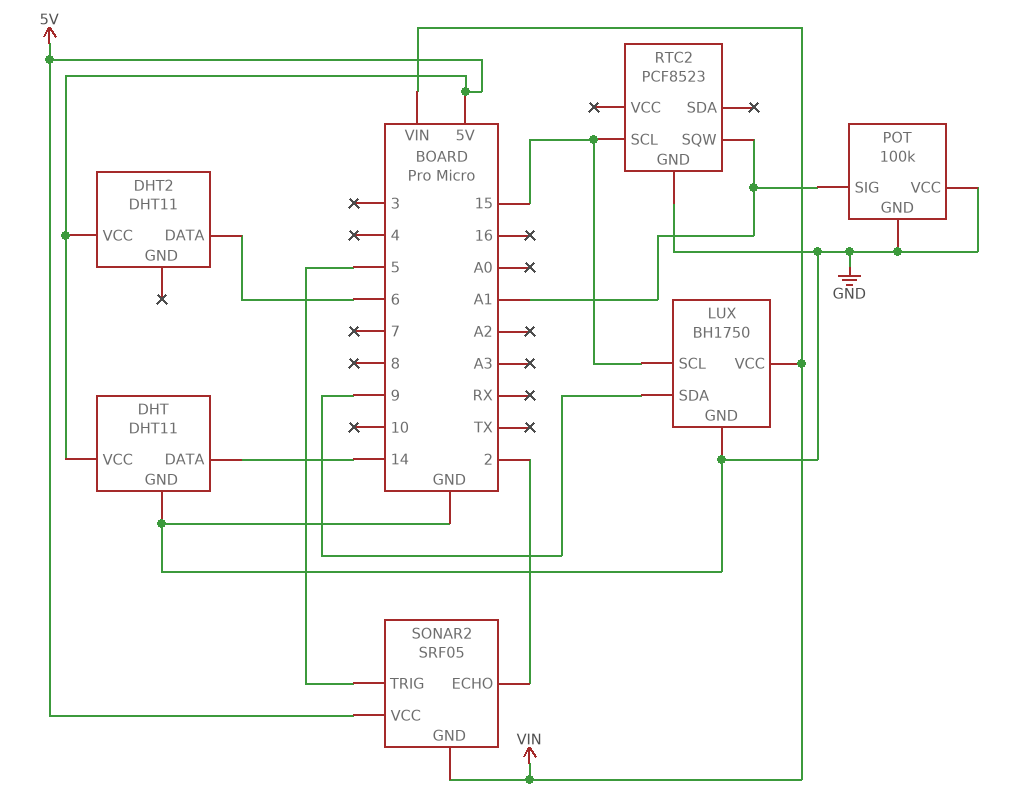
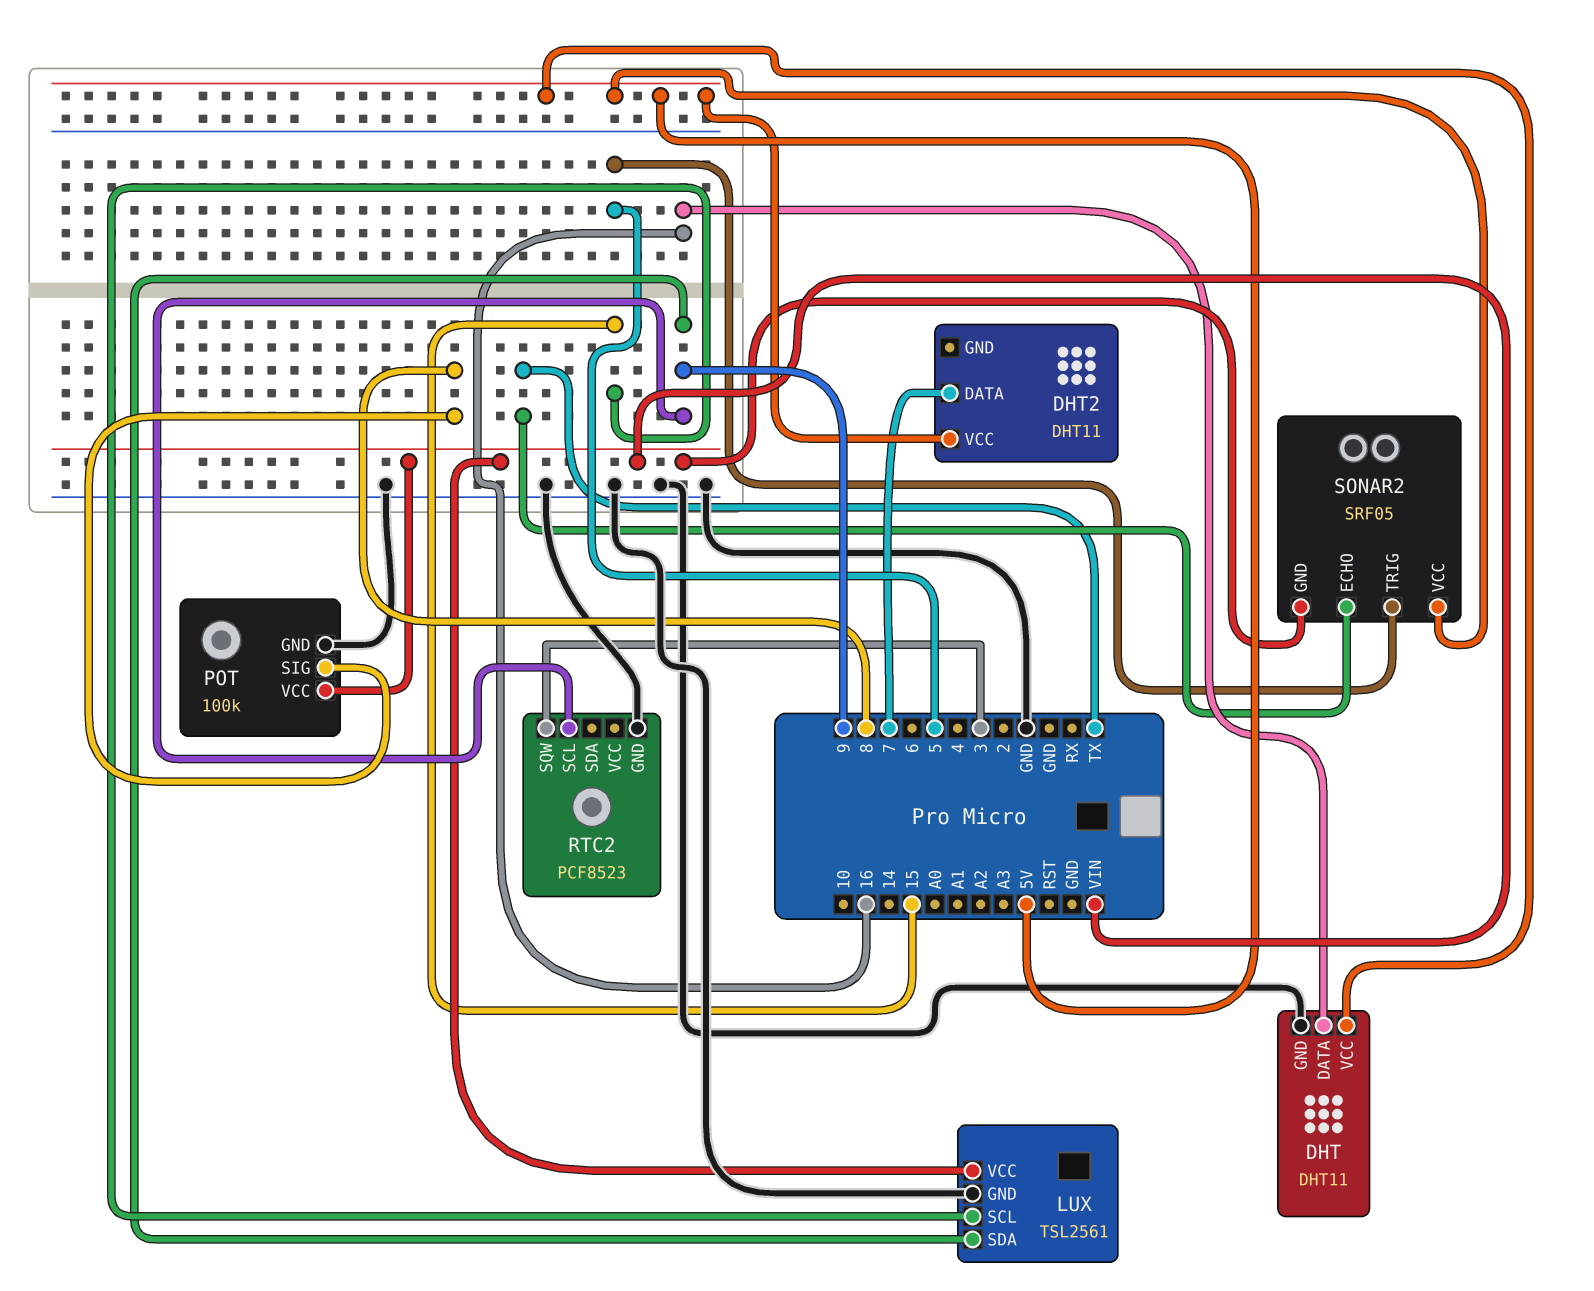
DHT pin DATA: 14 -> 16
DHT2 pin DATA: 6 -> 7
LUX: BH1750 -> TSL2561
POT pin SIG: A1 -> 8
POT pin VCC: GND -> VIN
RTC2 pin SCL: 15 -> 9
RTC2 pin SQW: A1 -> 3
SONAR2 pin ECHO: 2 -> TX

